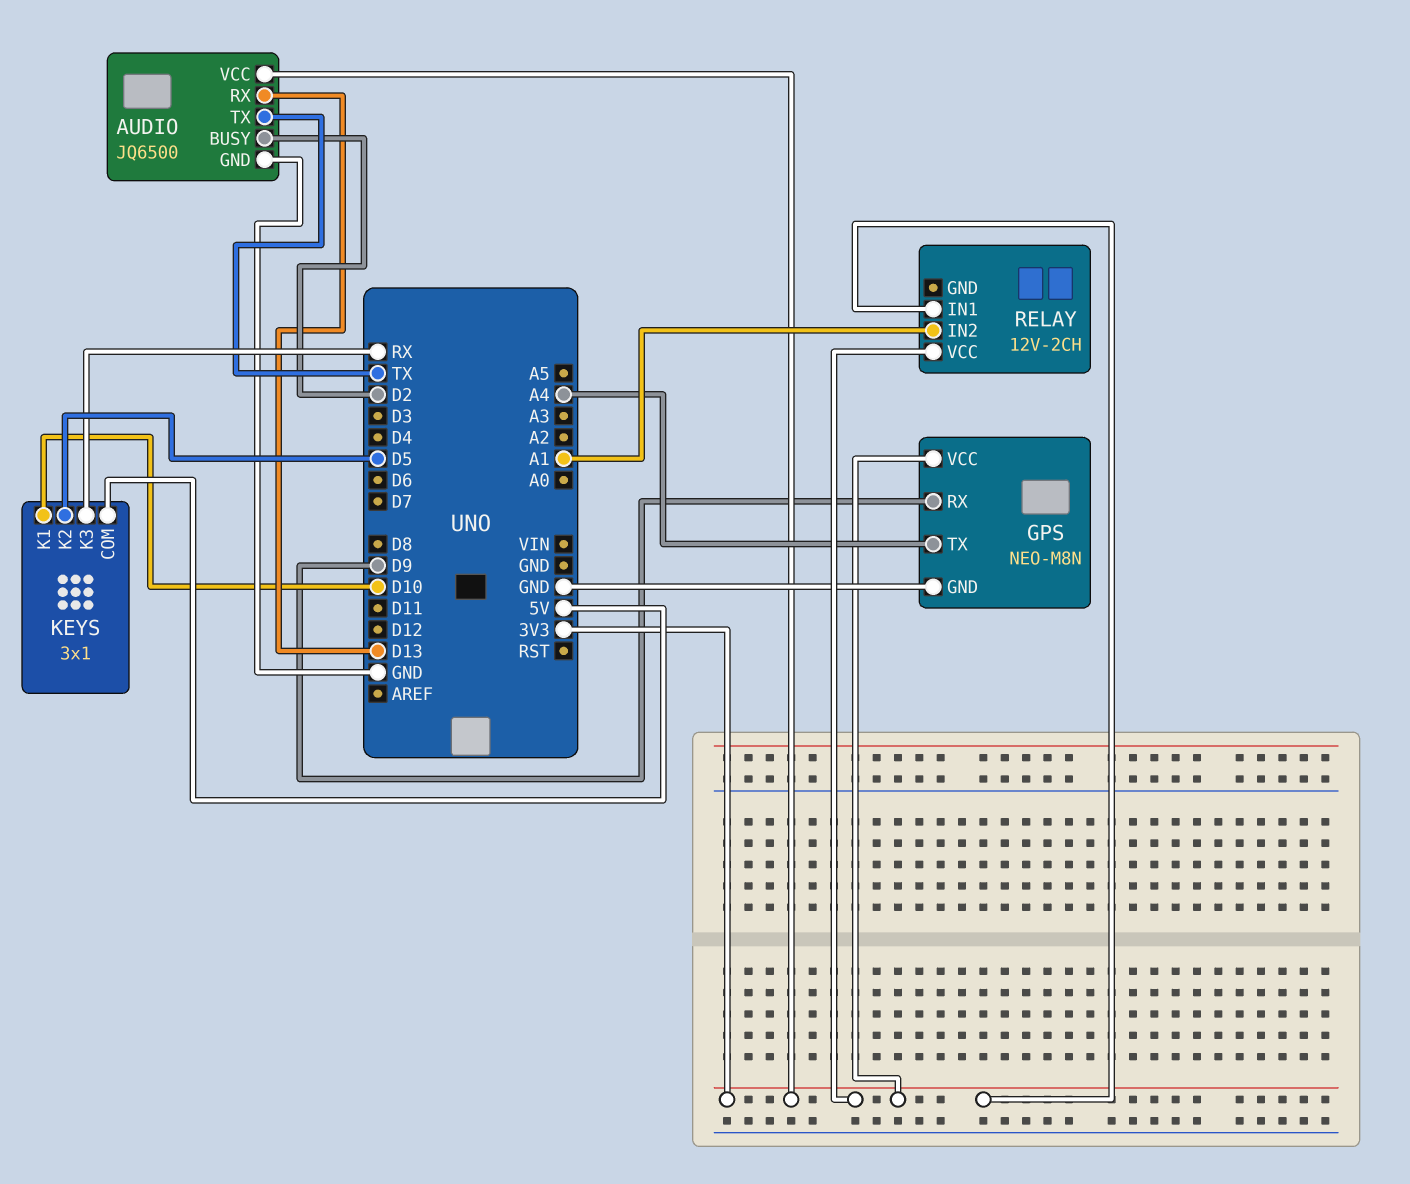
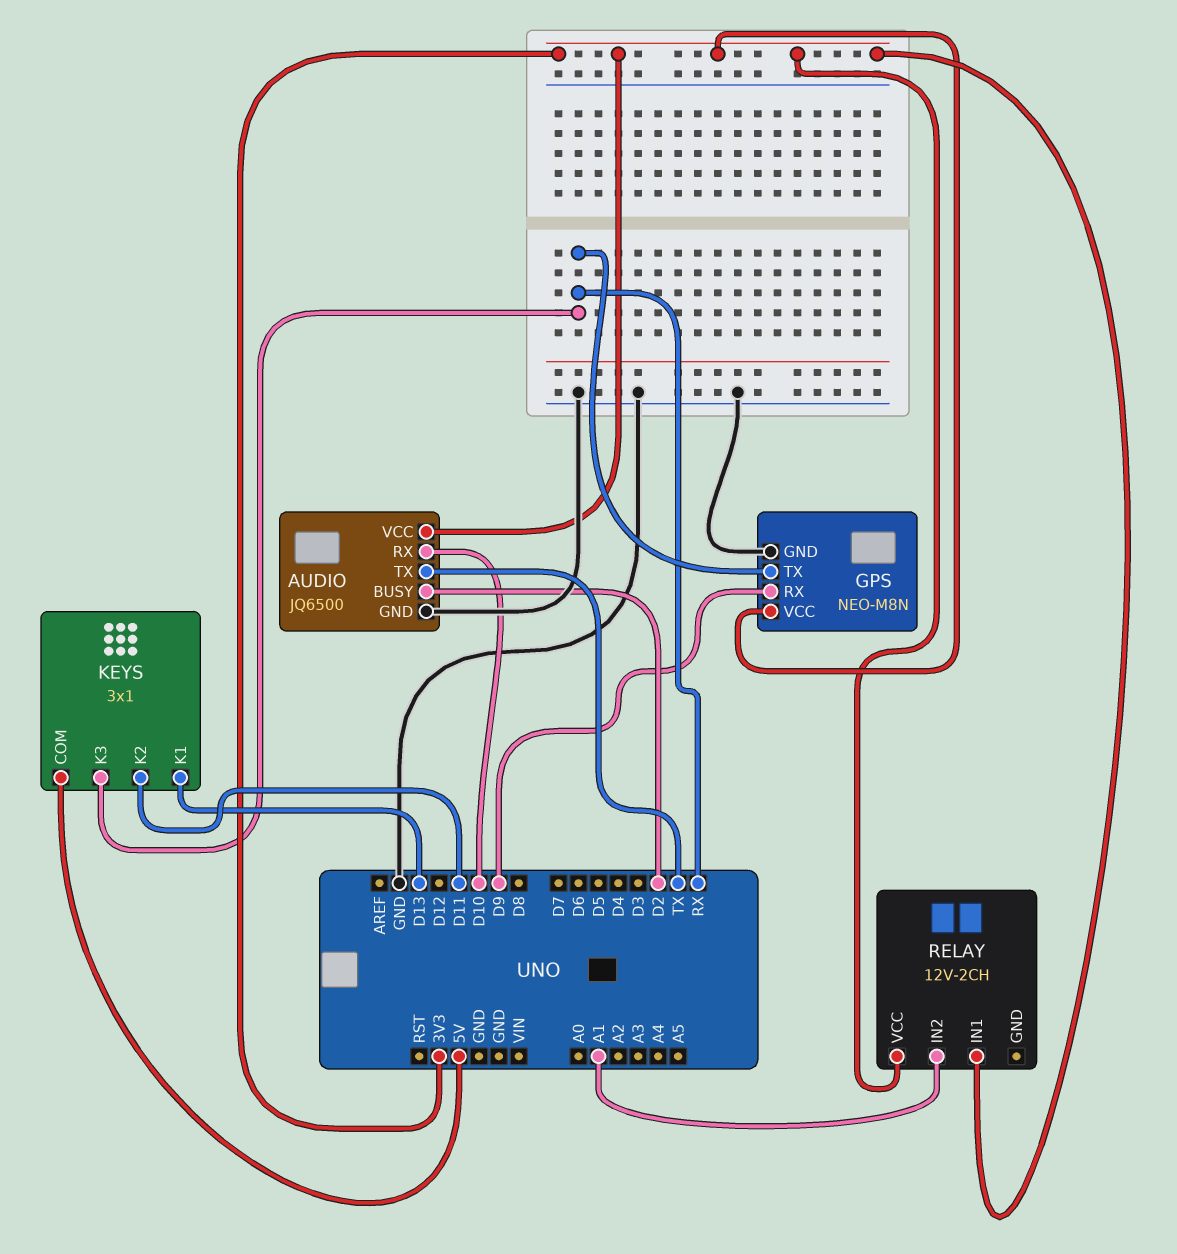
AUDIO pin RX: D13 -> D10
GPS pin TX: A4 -> RX
KEYS pin K1: D10 -> D13
KEYS pin K2: D5 -> D11

